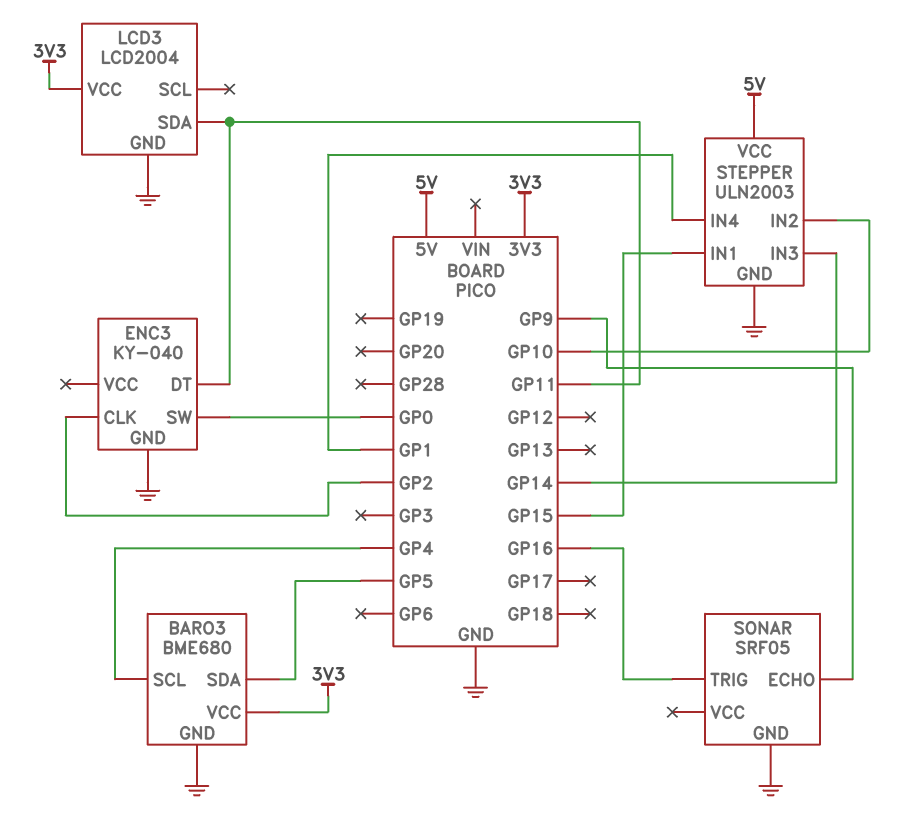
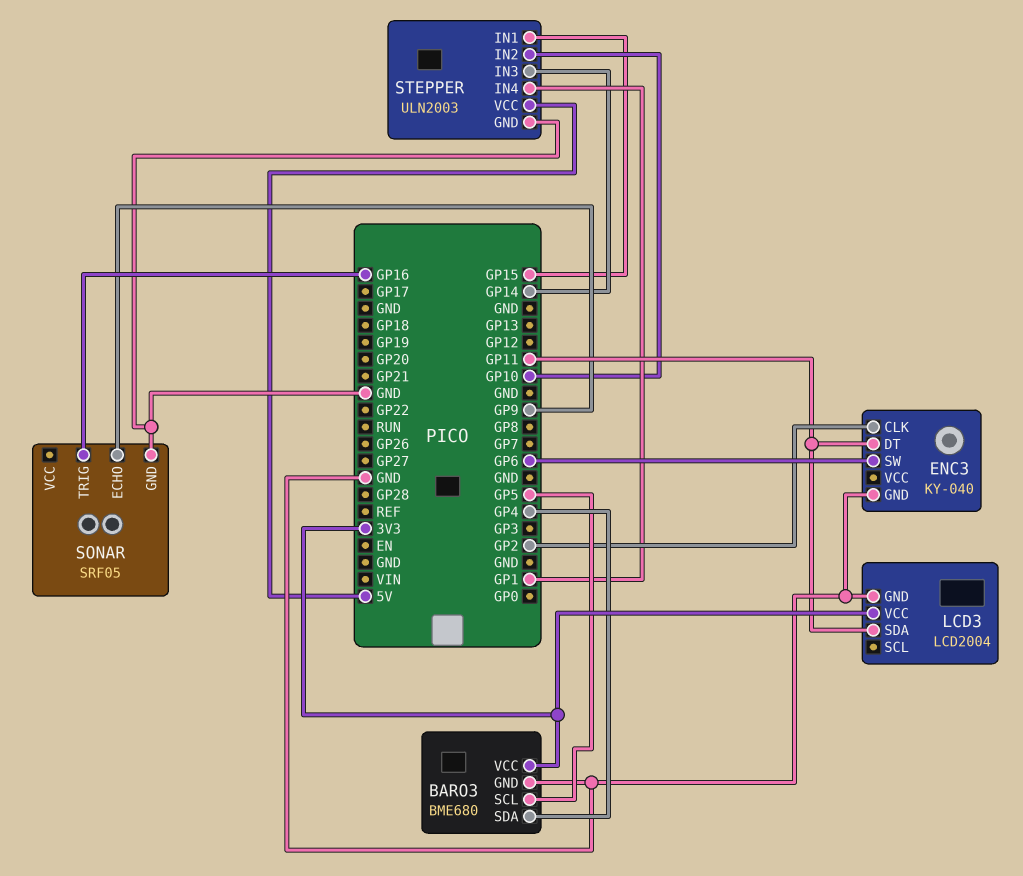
BARO3 pin SCL: GP4 -> GP5
BARO3 pin SDA: GP5 -> GP4
ENC3 pin SW: GP0 -> GP6

